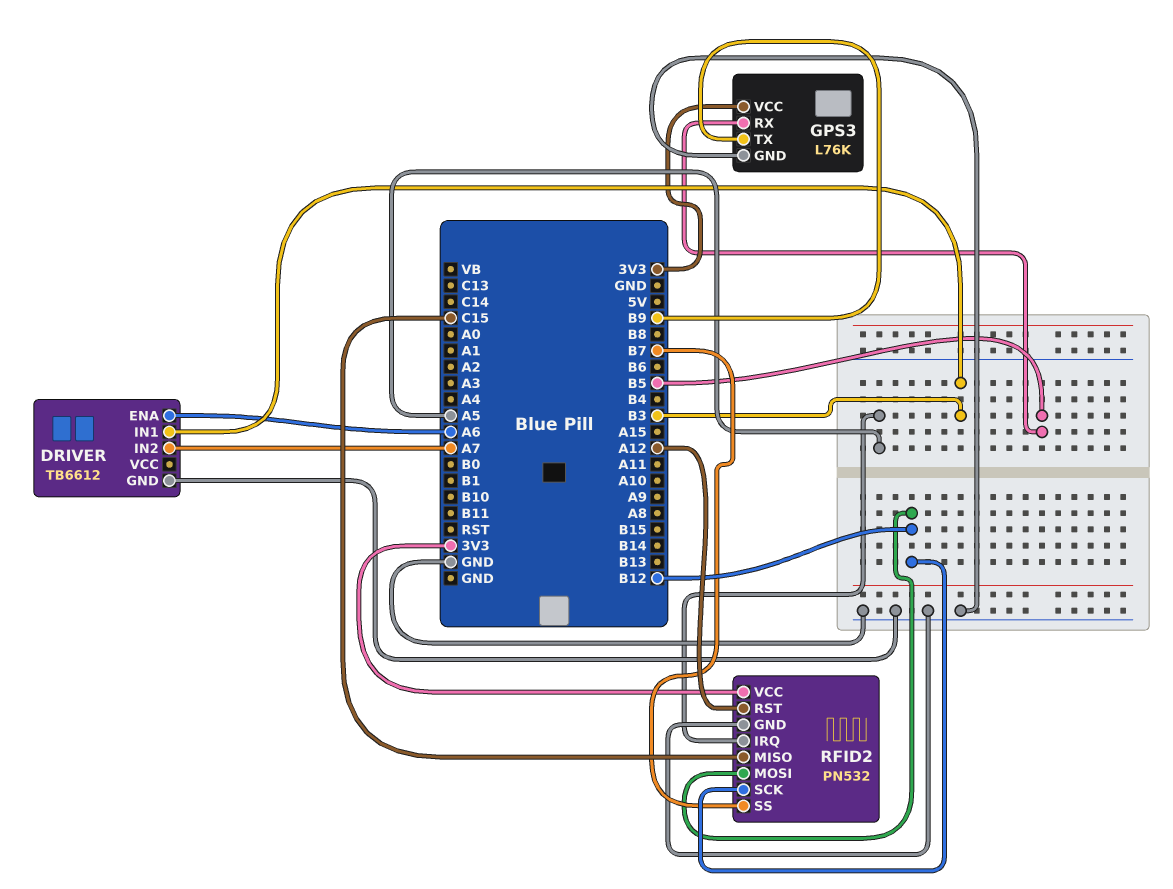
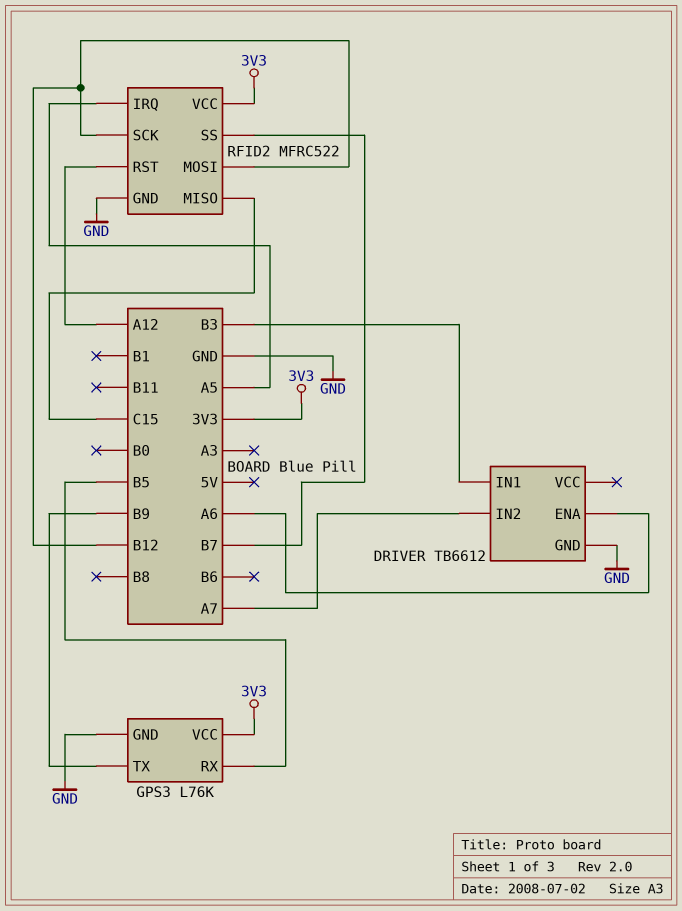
RFID2: PN532 -> MFRC522

